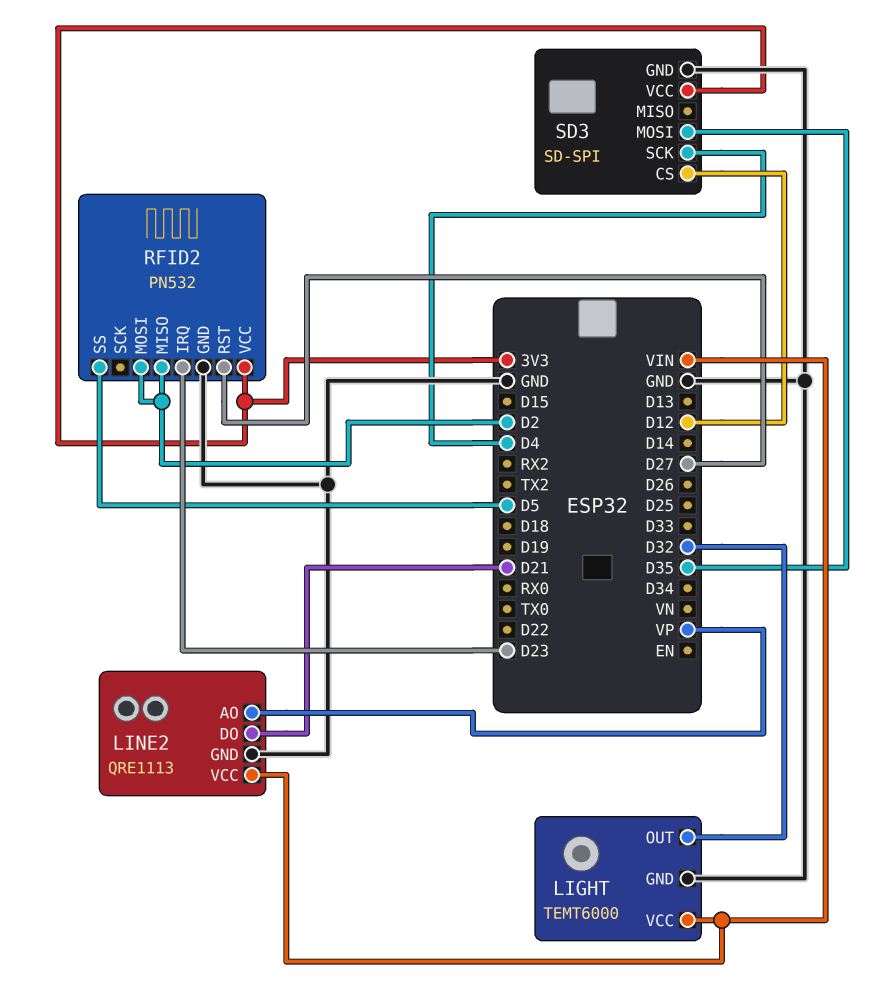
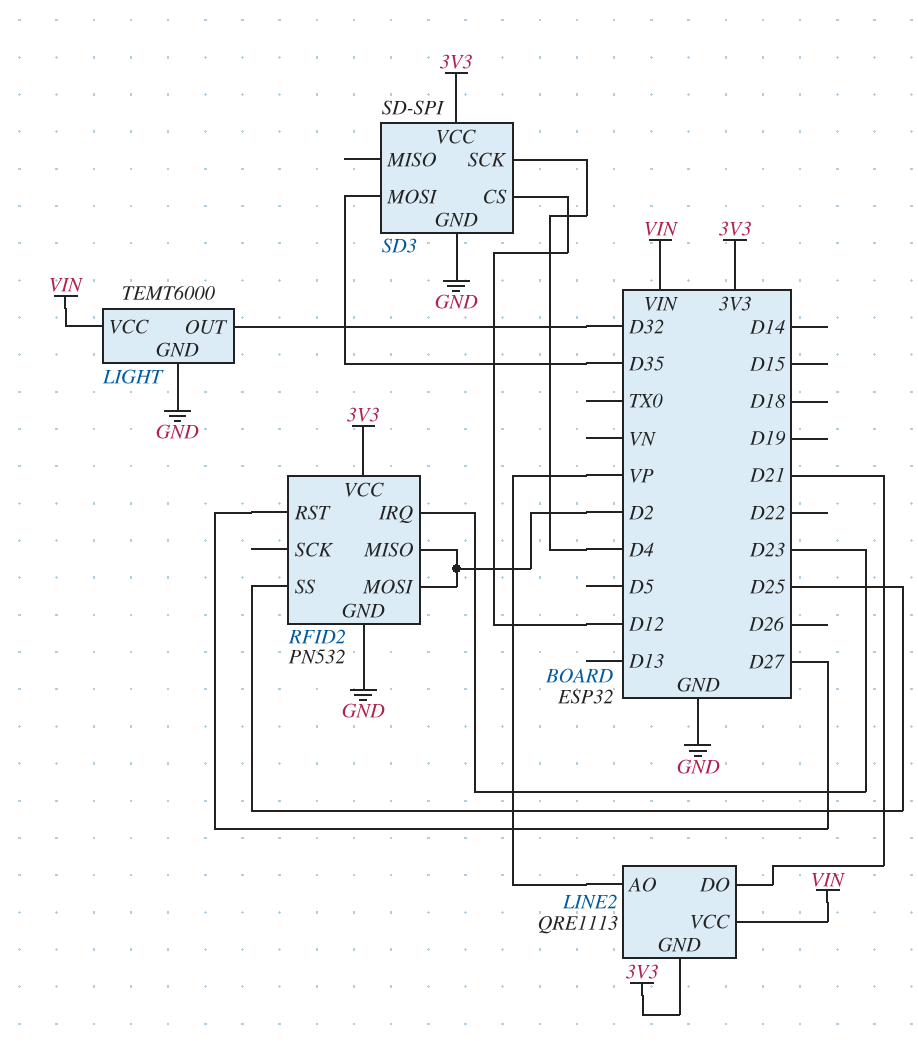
LINE2 pin GND: GND -> 3V3
RFID2 pin SS: D5 -> D25

